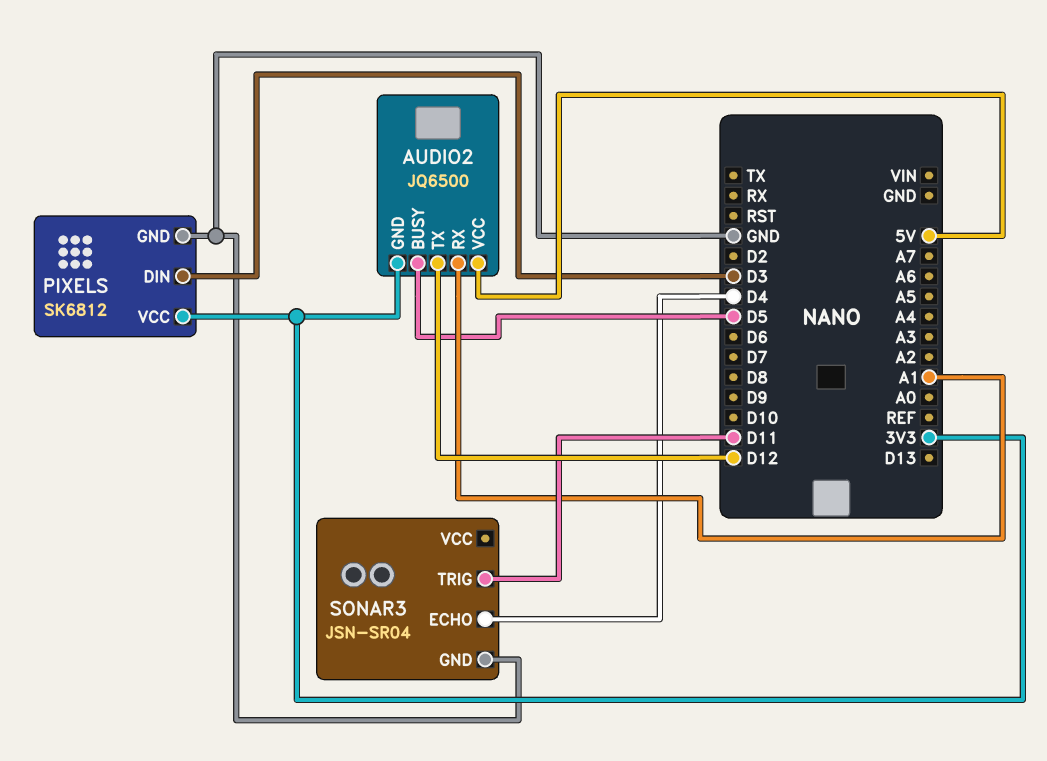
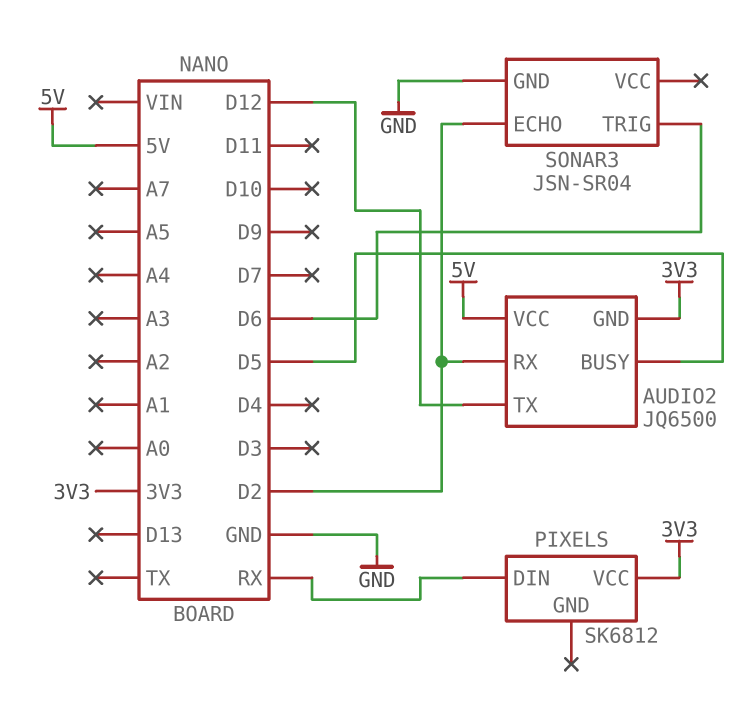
AUDIO2 pin RX: A1 -> D2
PIXELS pin DIN: D3 -> RX
PIXELS pin GND: GND -> none
SONAR3 pin ECHO: D4 -> D2
SONAR3 pin TRIG: D11 -> D6

